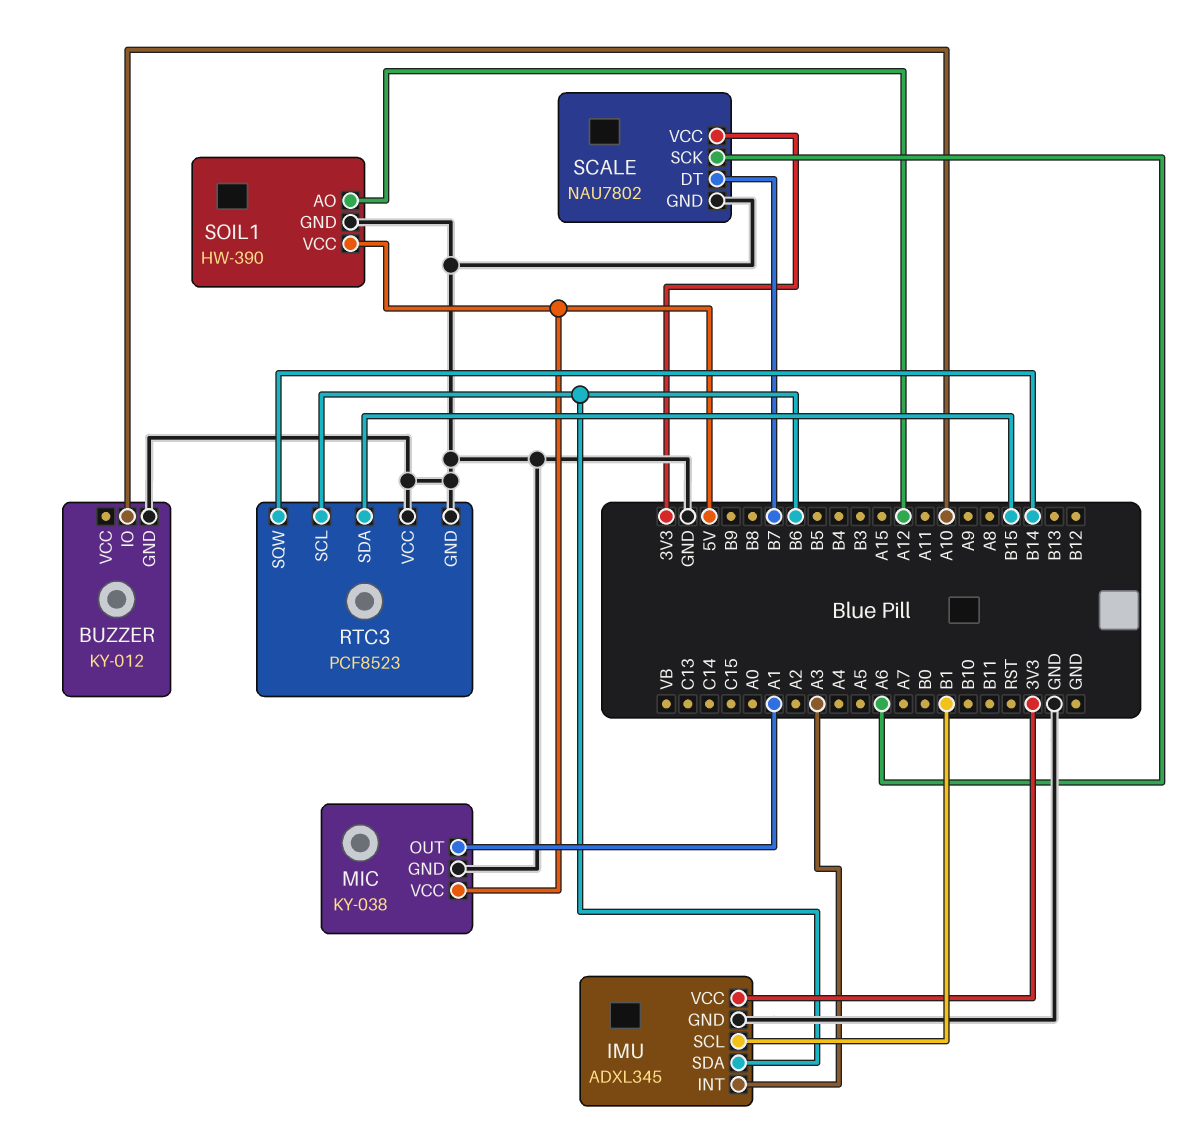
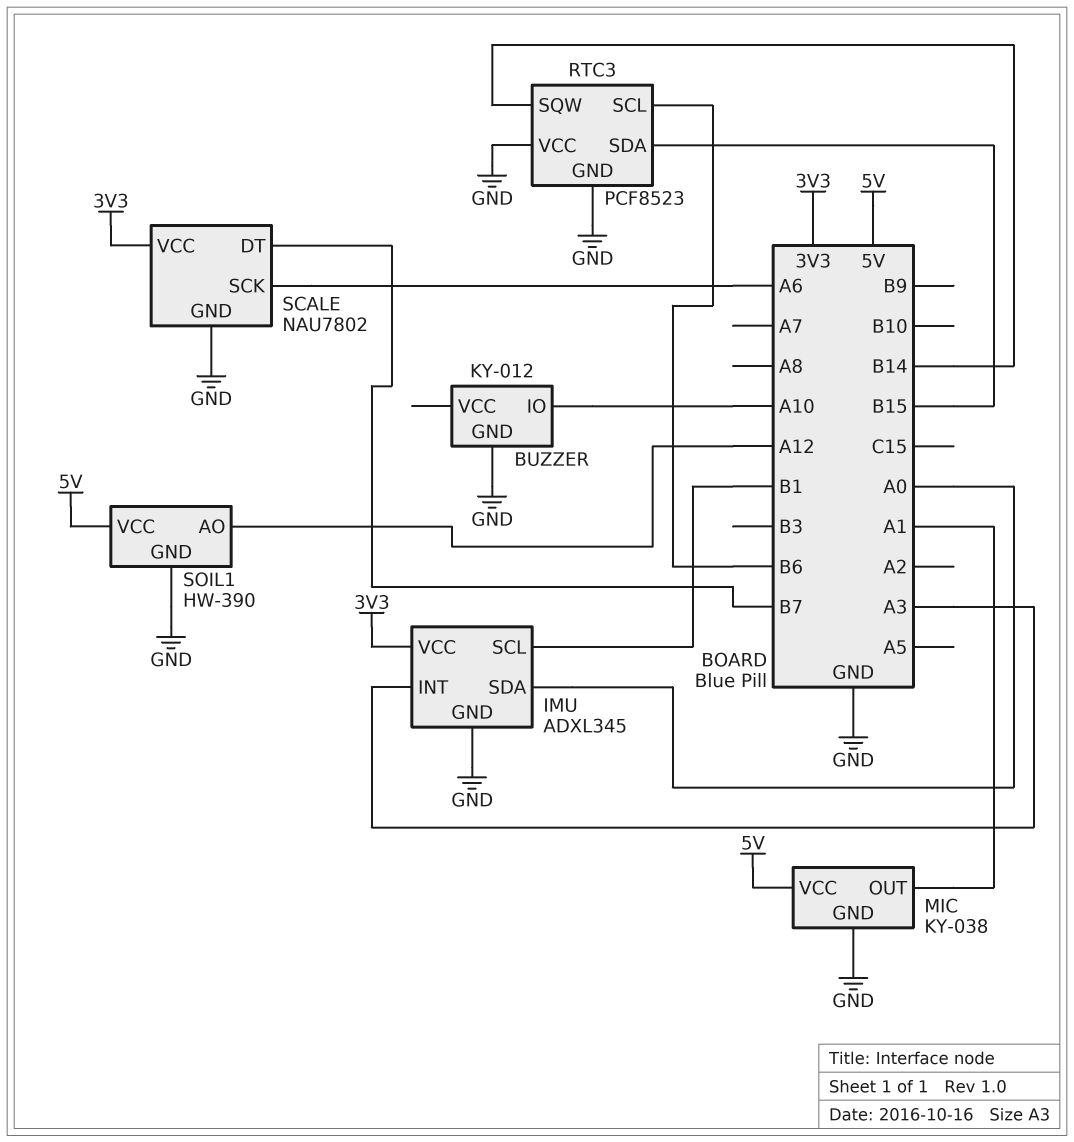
IMU pin SDA: B6 -> A0

